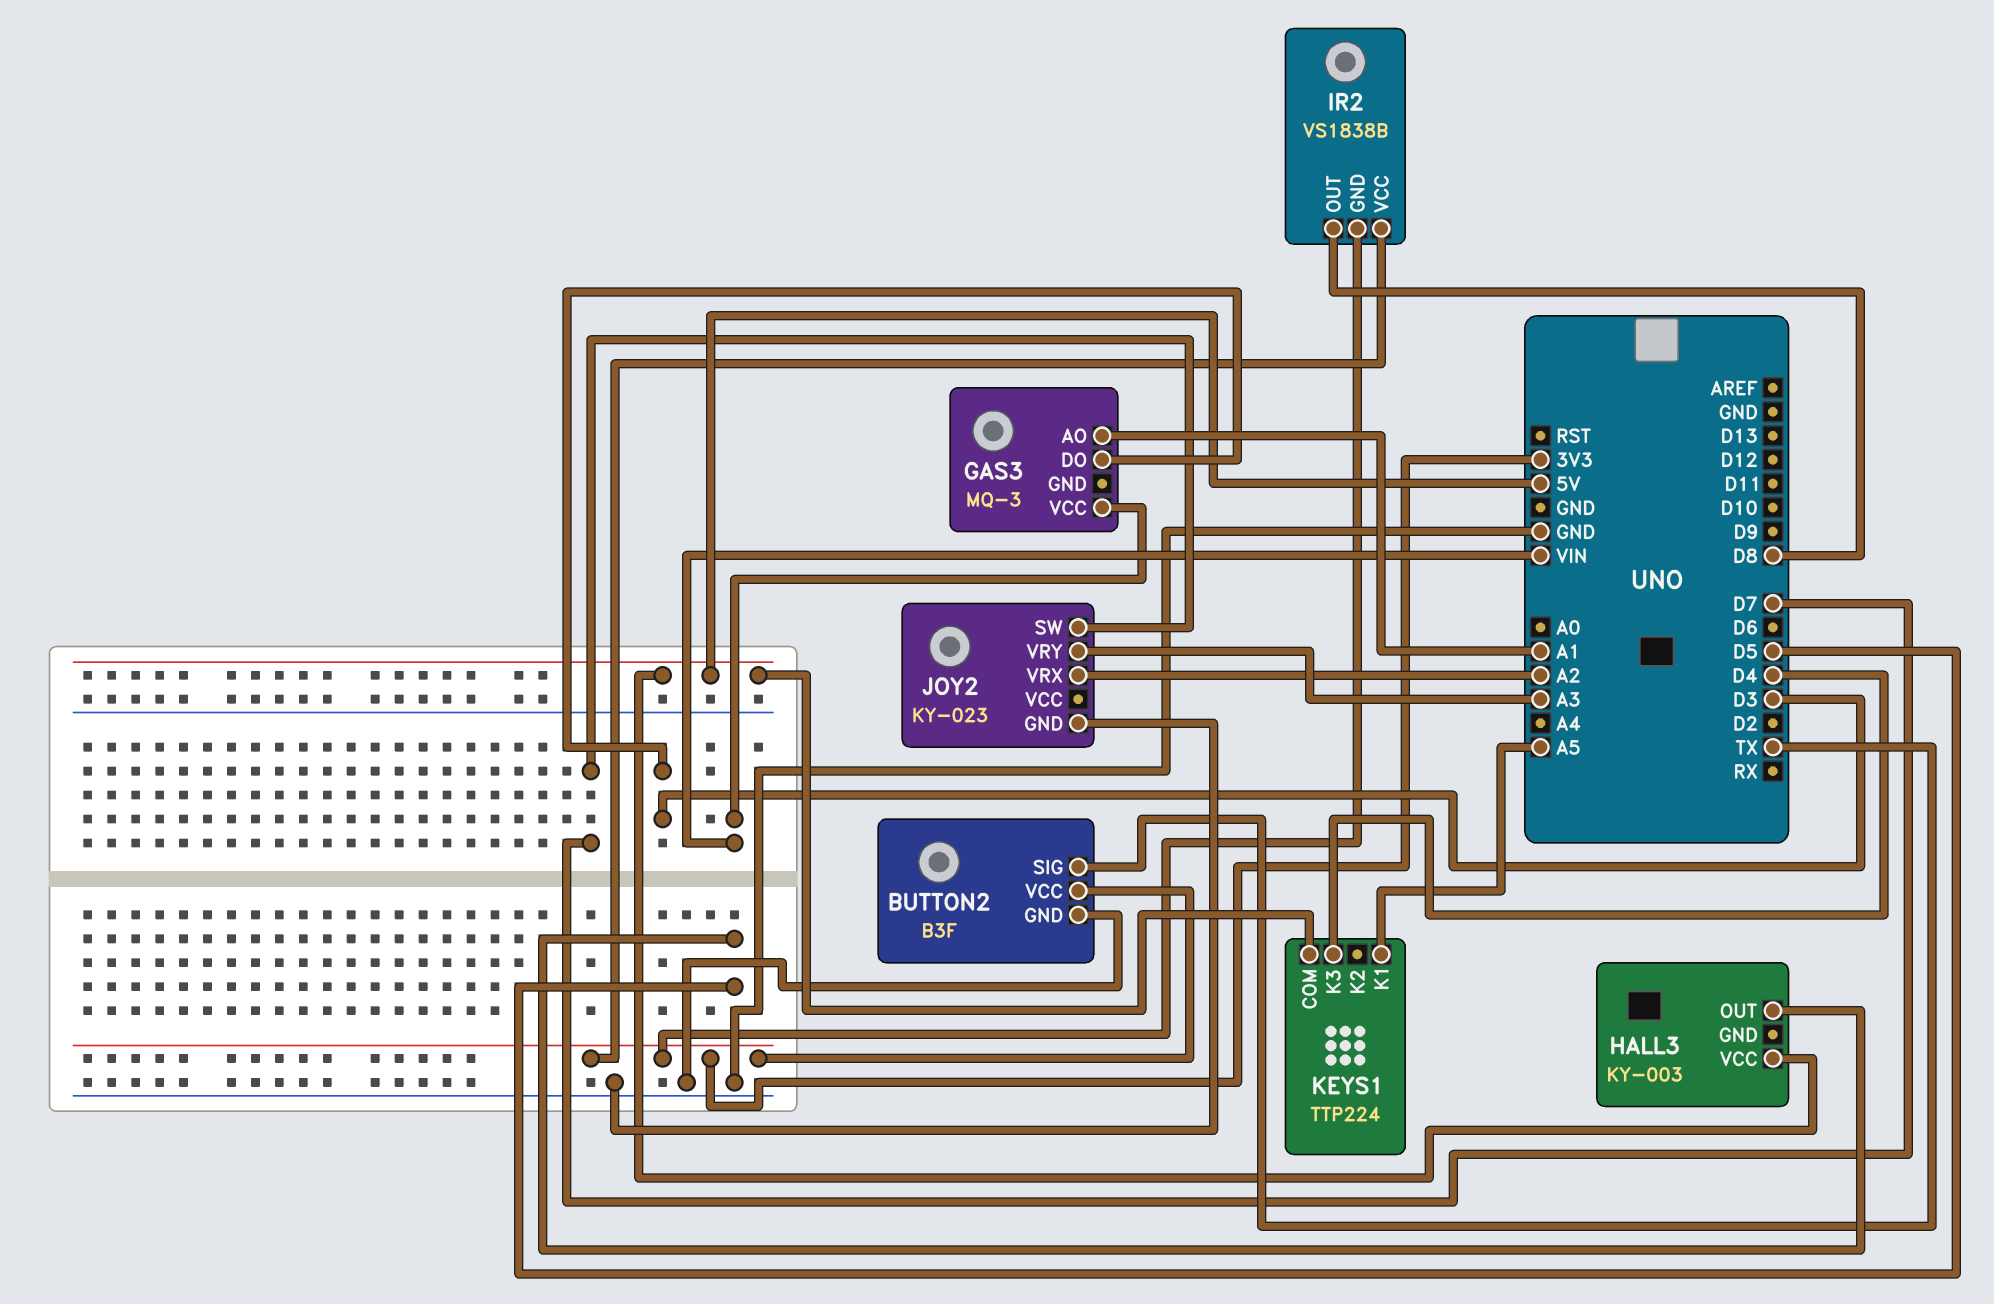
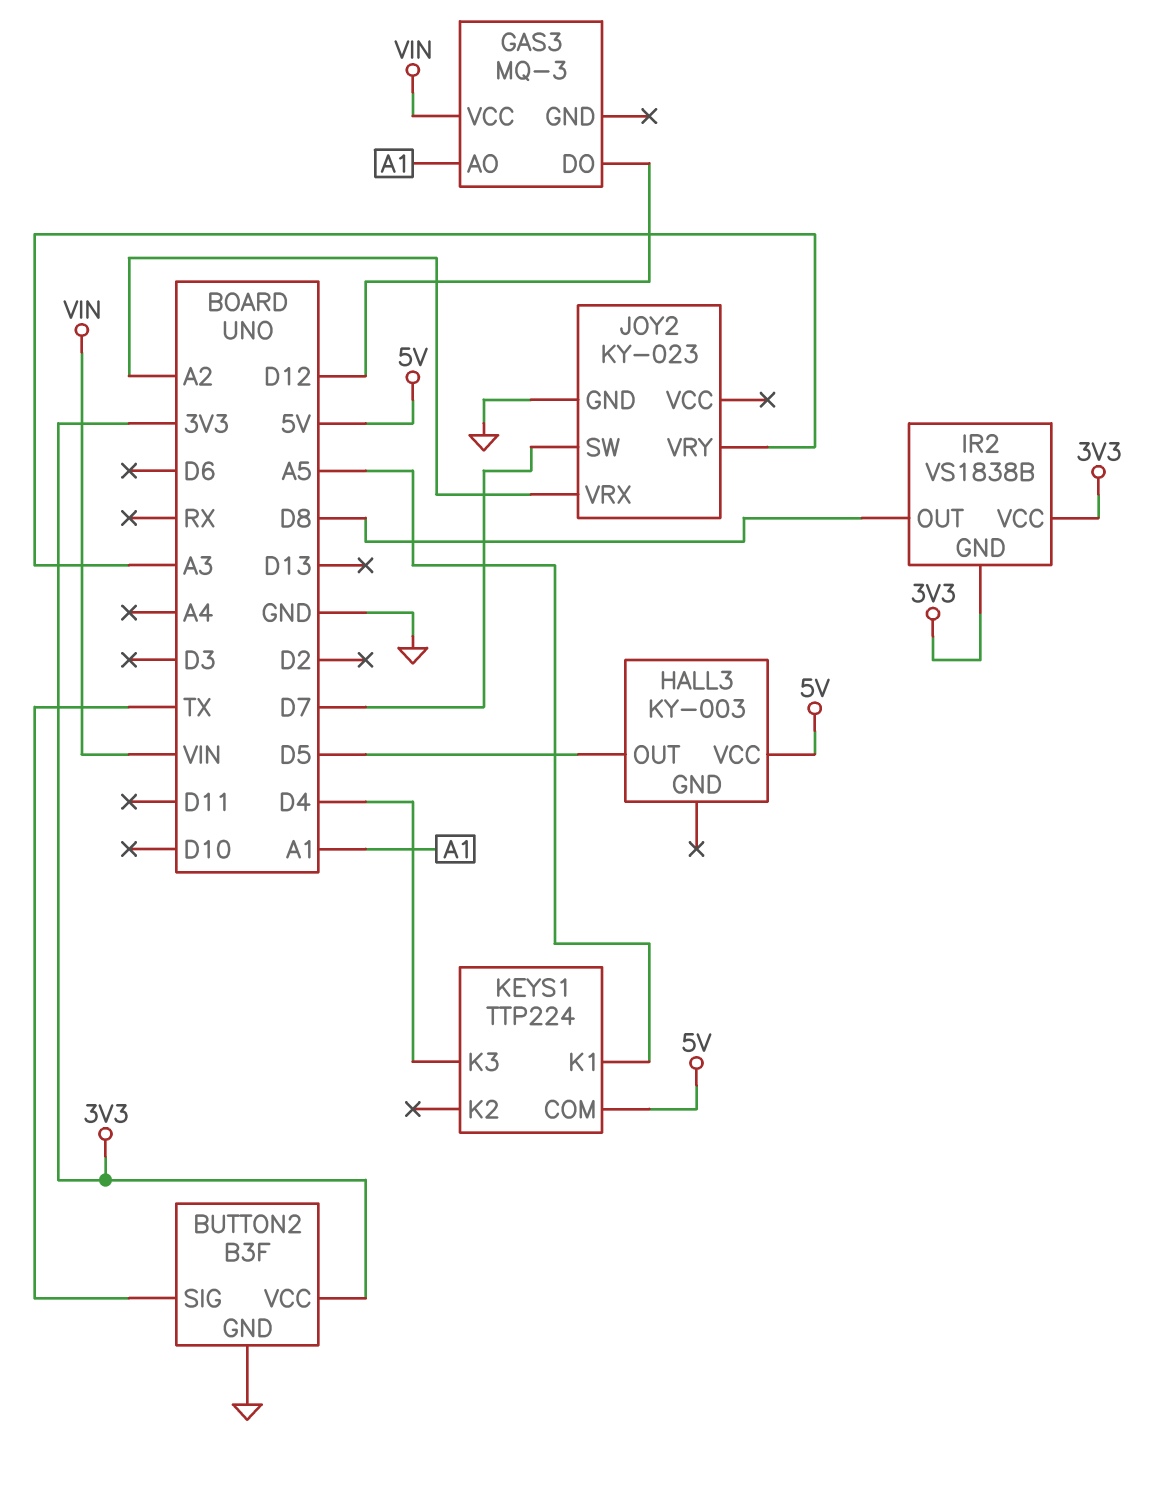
GAS3 pin DO: D3 -> D12

